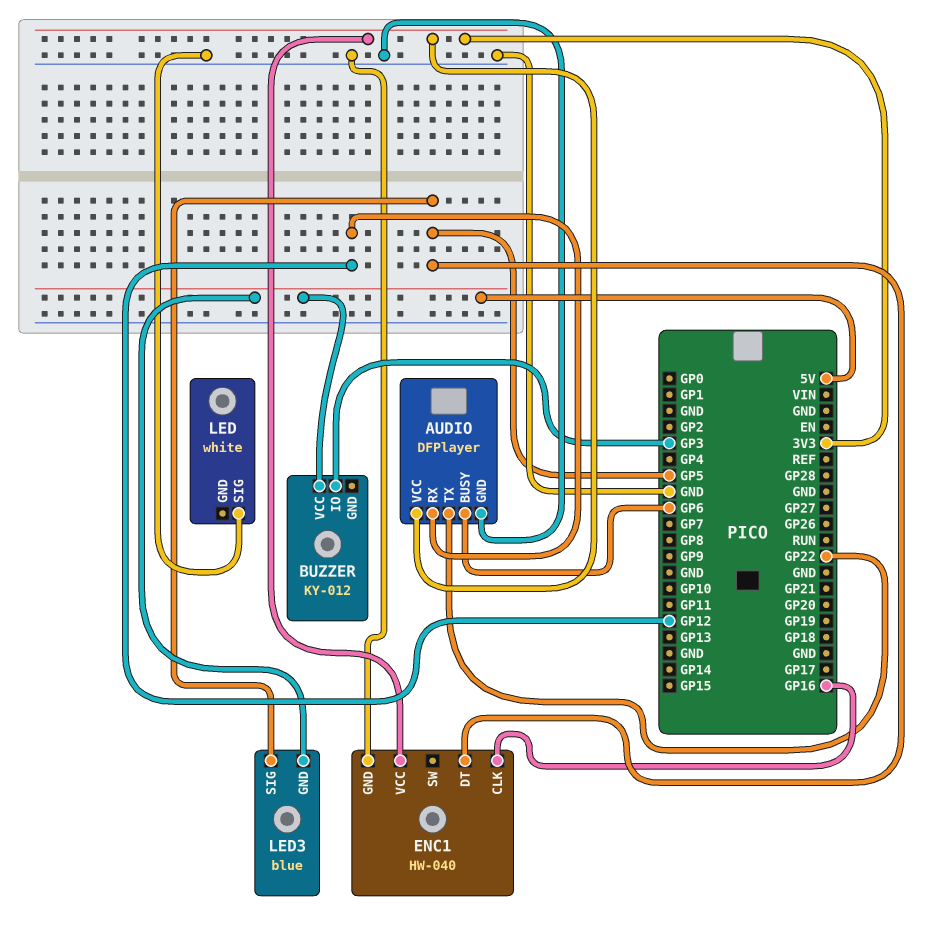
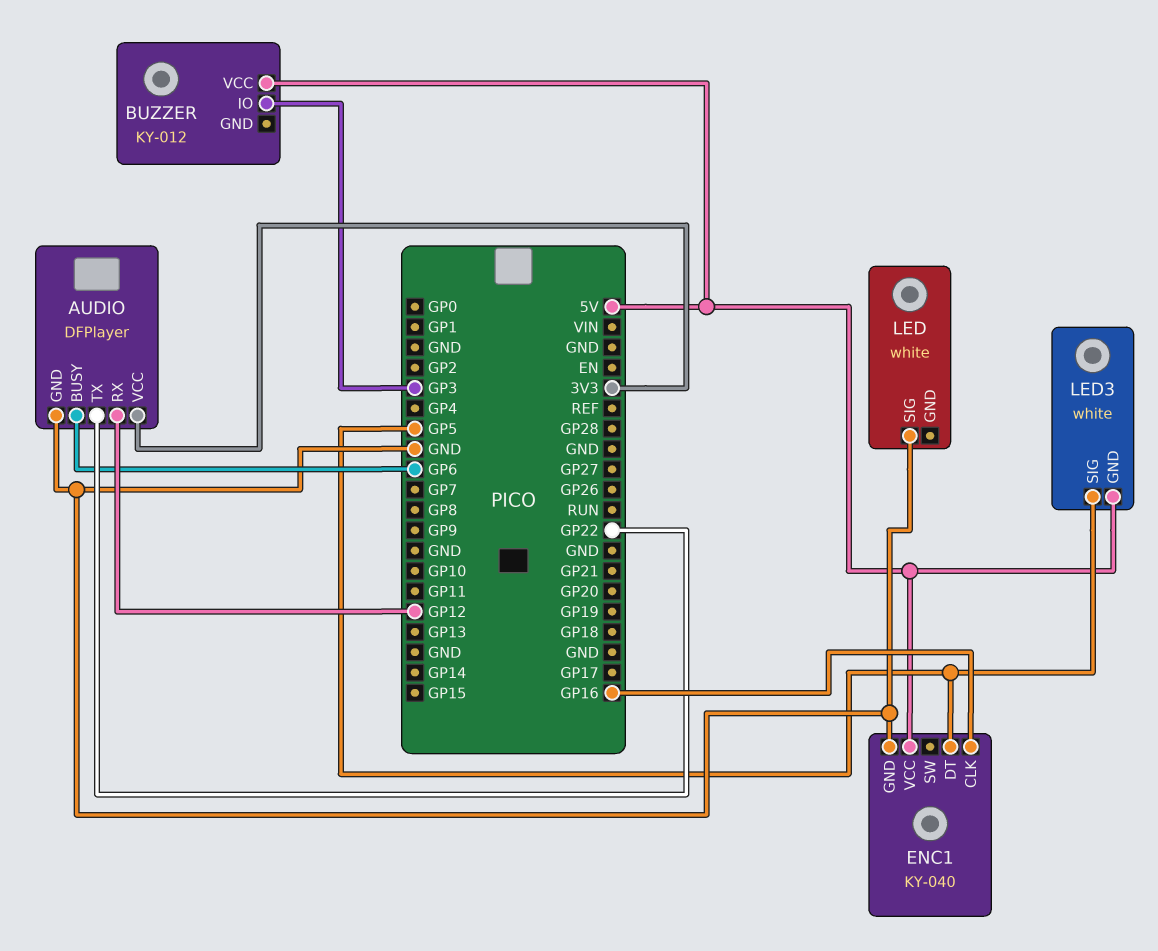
ENC1: HW-040 -> KY-040
ENC1 pin VCC: 3V3 -> 5V
LED3: blue -> white

